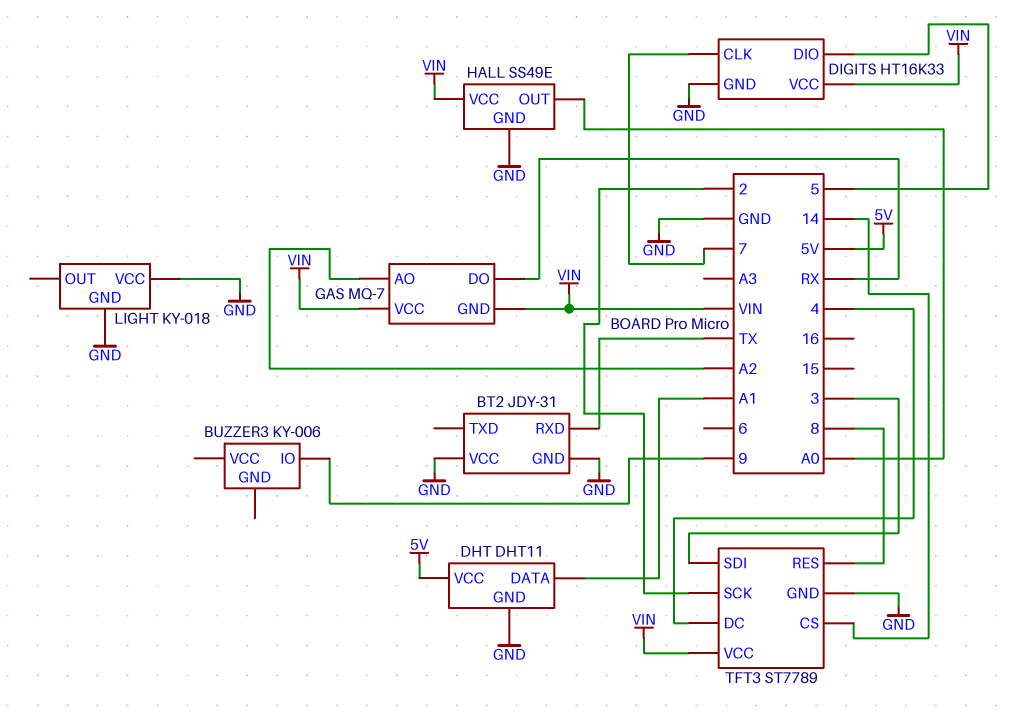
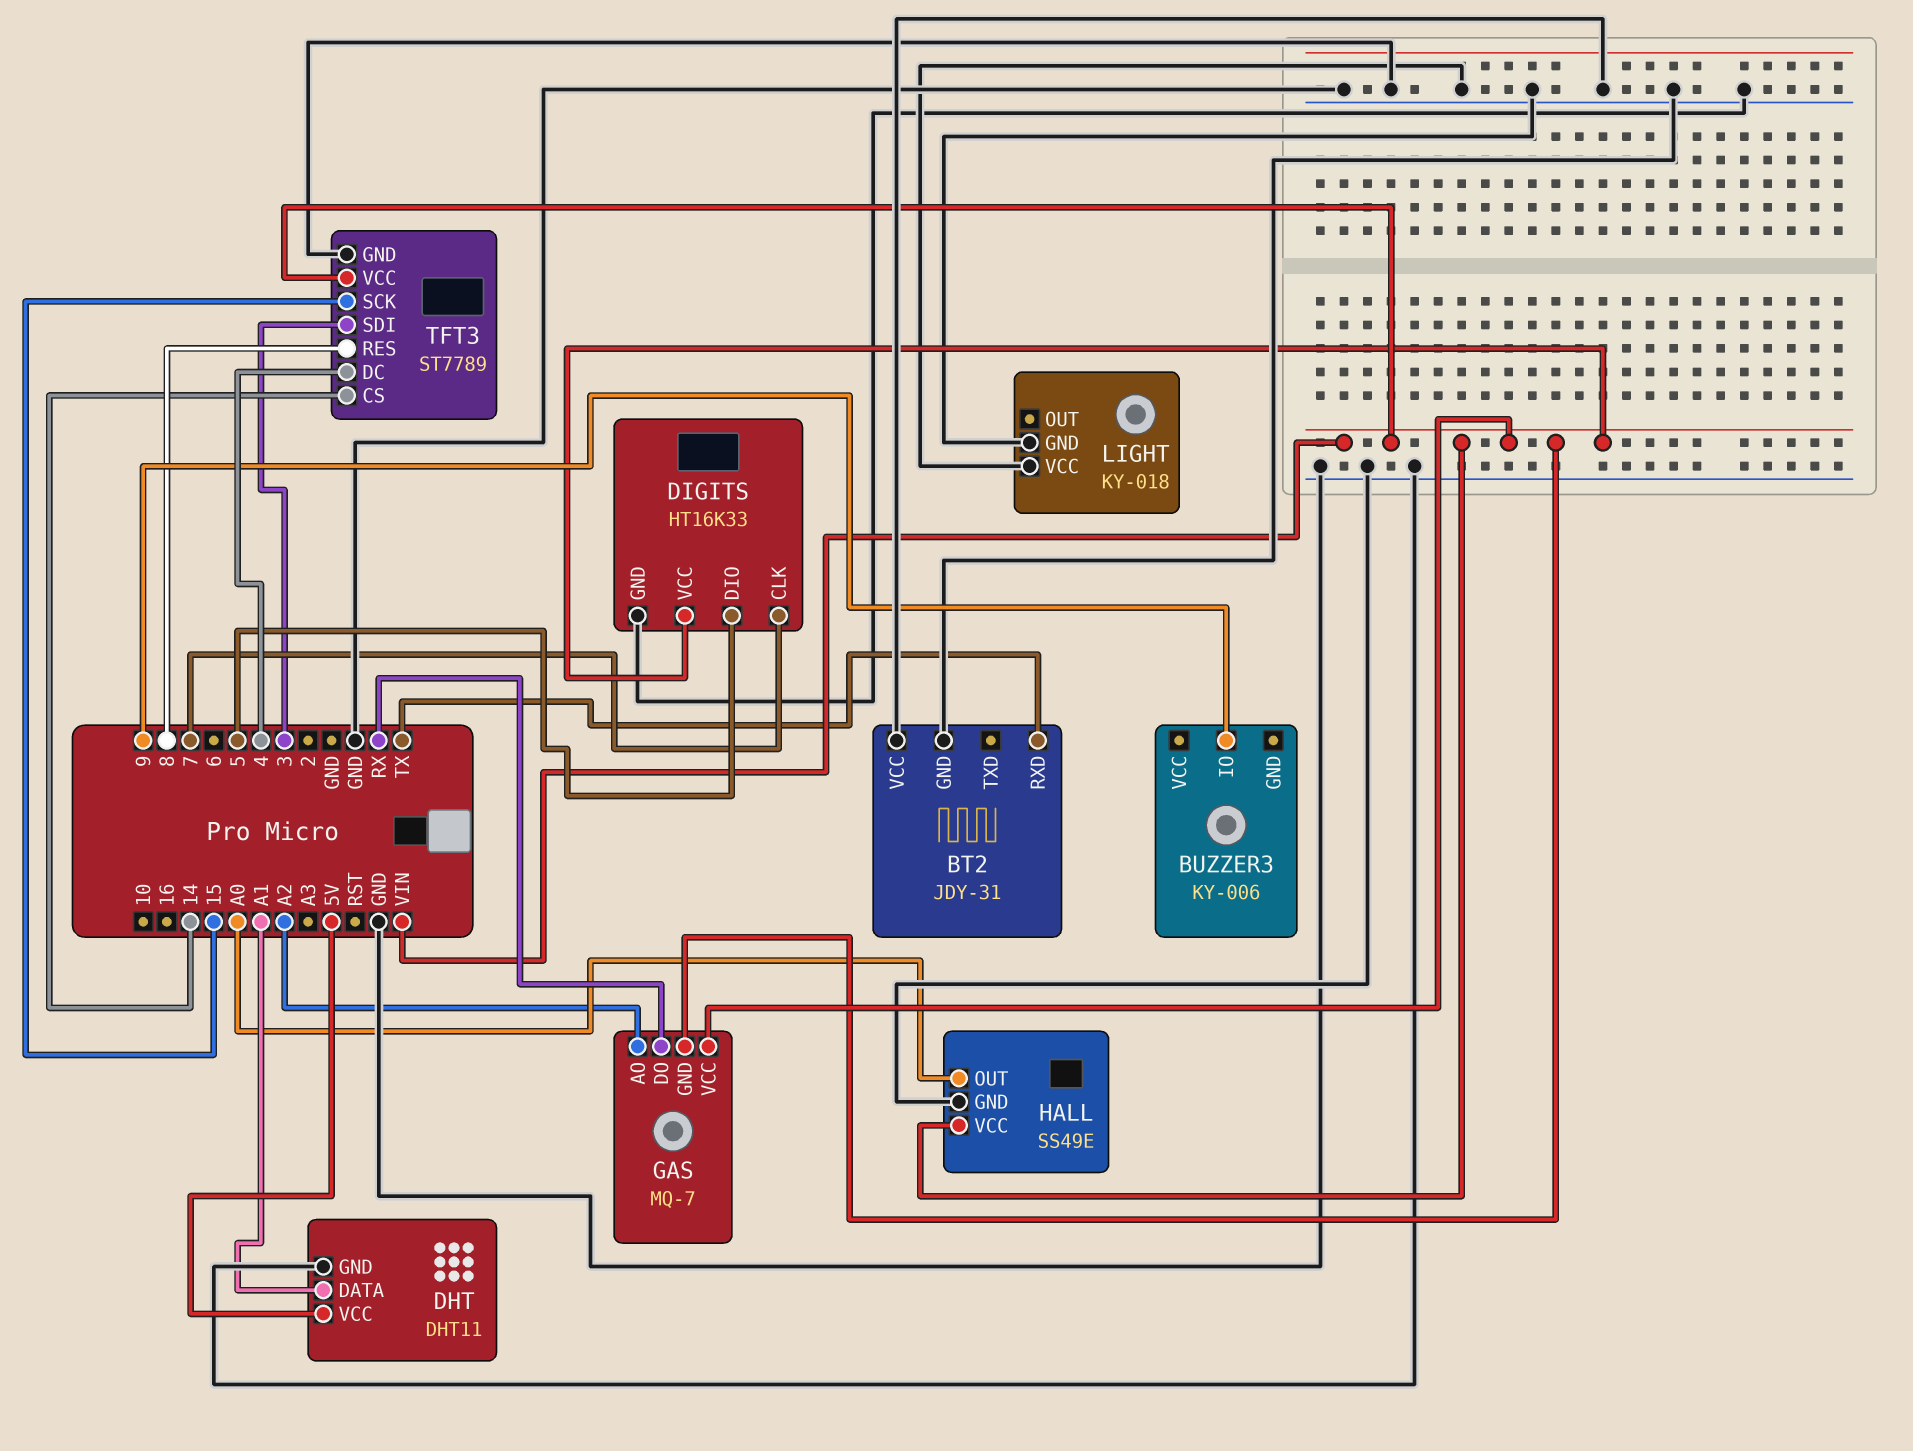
TFT3 pin SCK: 2 -> 15

